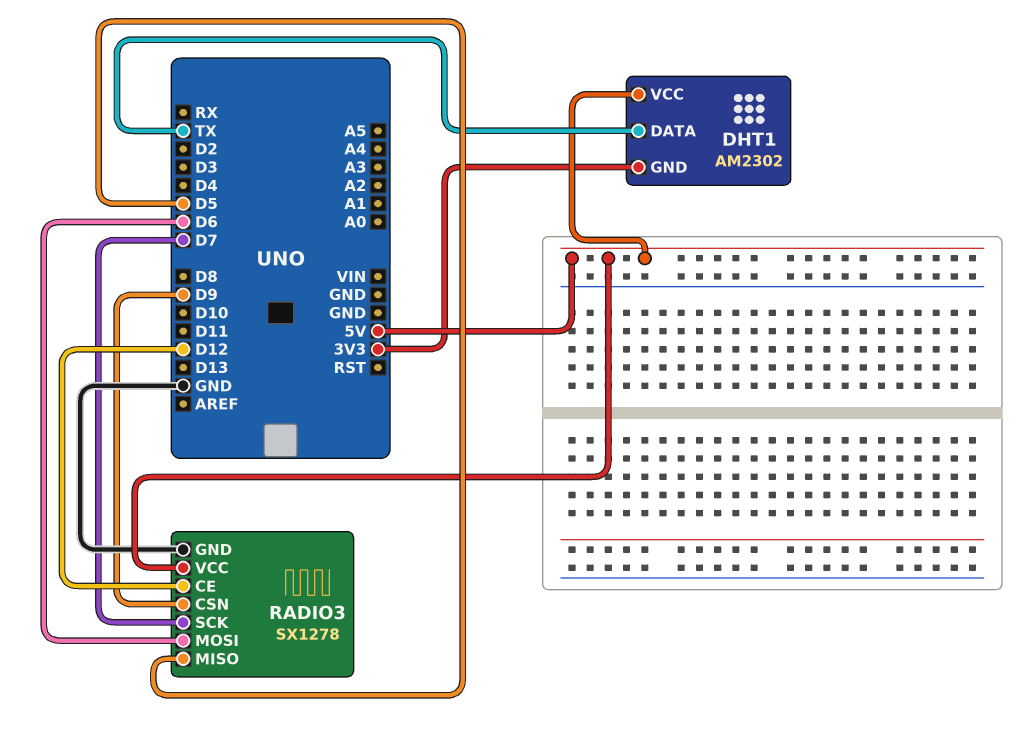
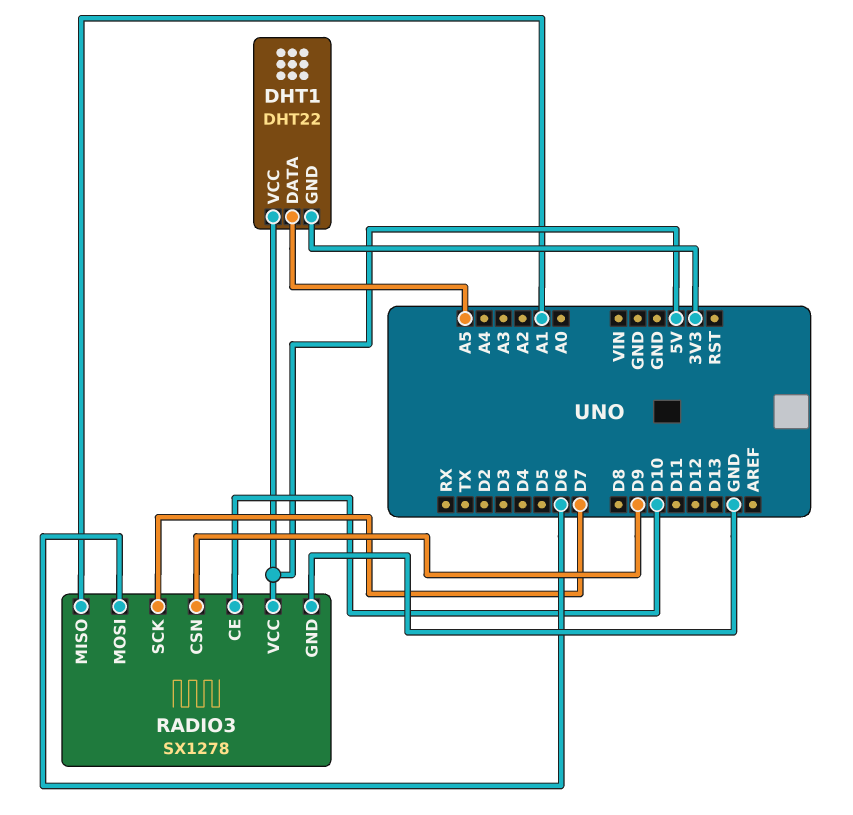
DHT1: AM2302 -> DHT22
DHT1 pin DATA: TX -> A5
RADIO3 pin CE: D12 -> D10
RADIO3 pin MISO: D5 -> A1

